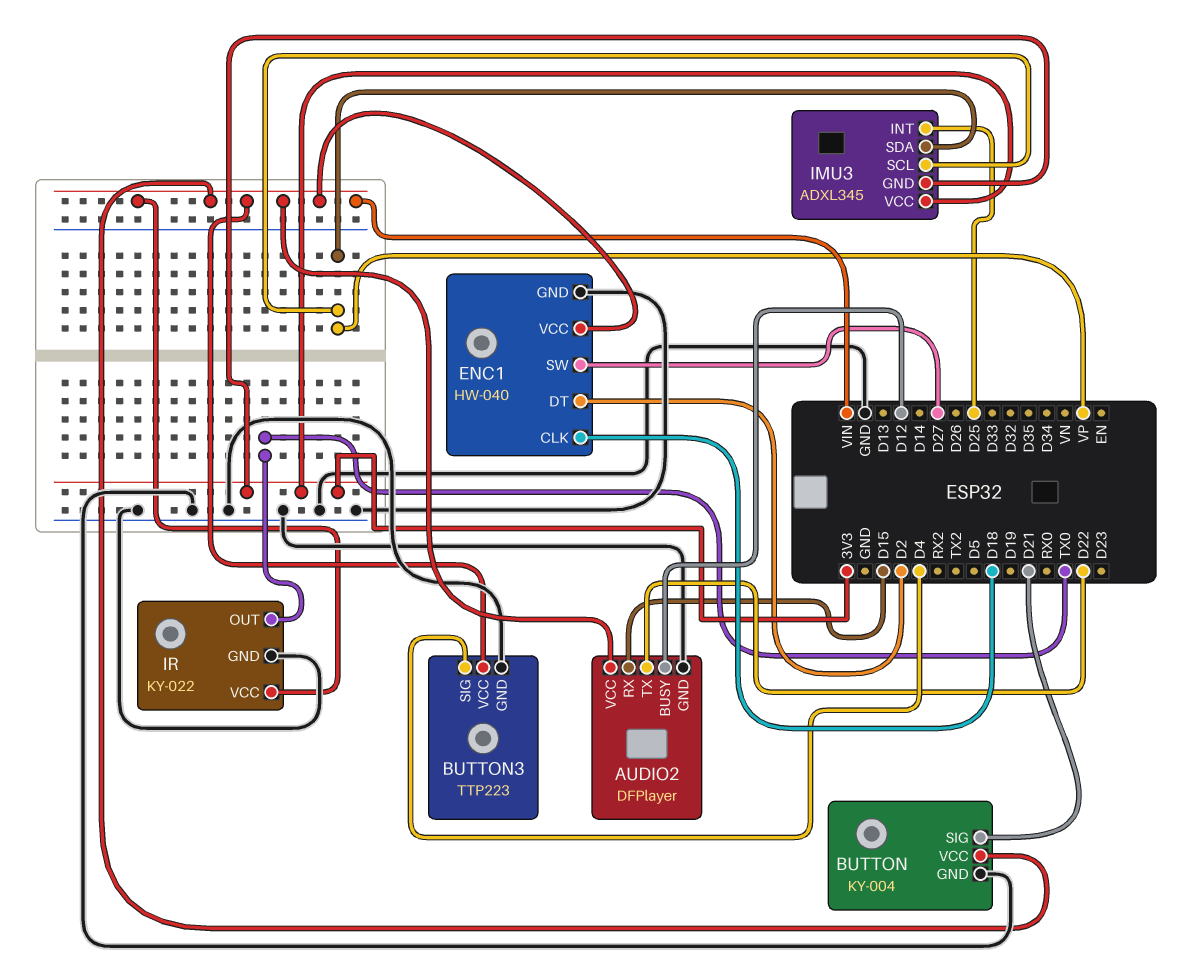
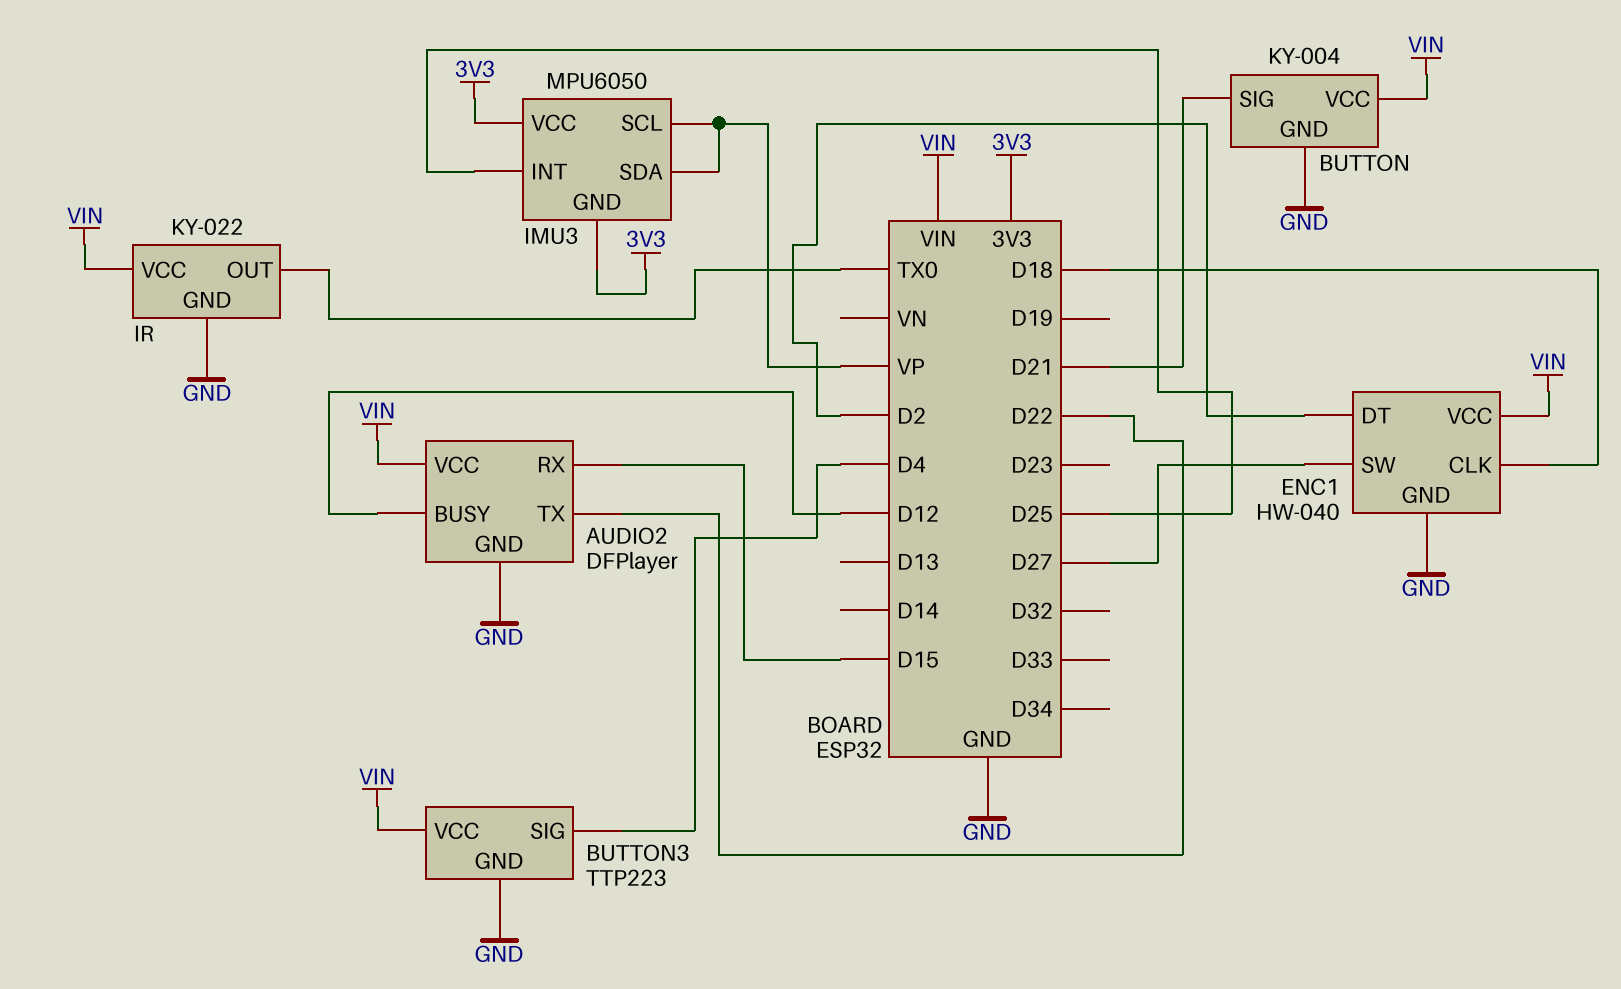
IMU3: ADXL345 -> MPU6050

